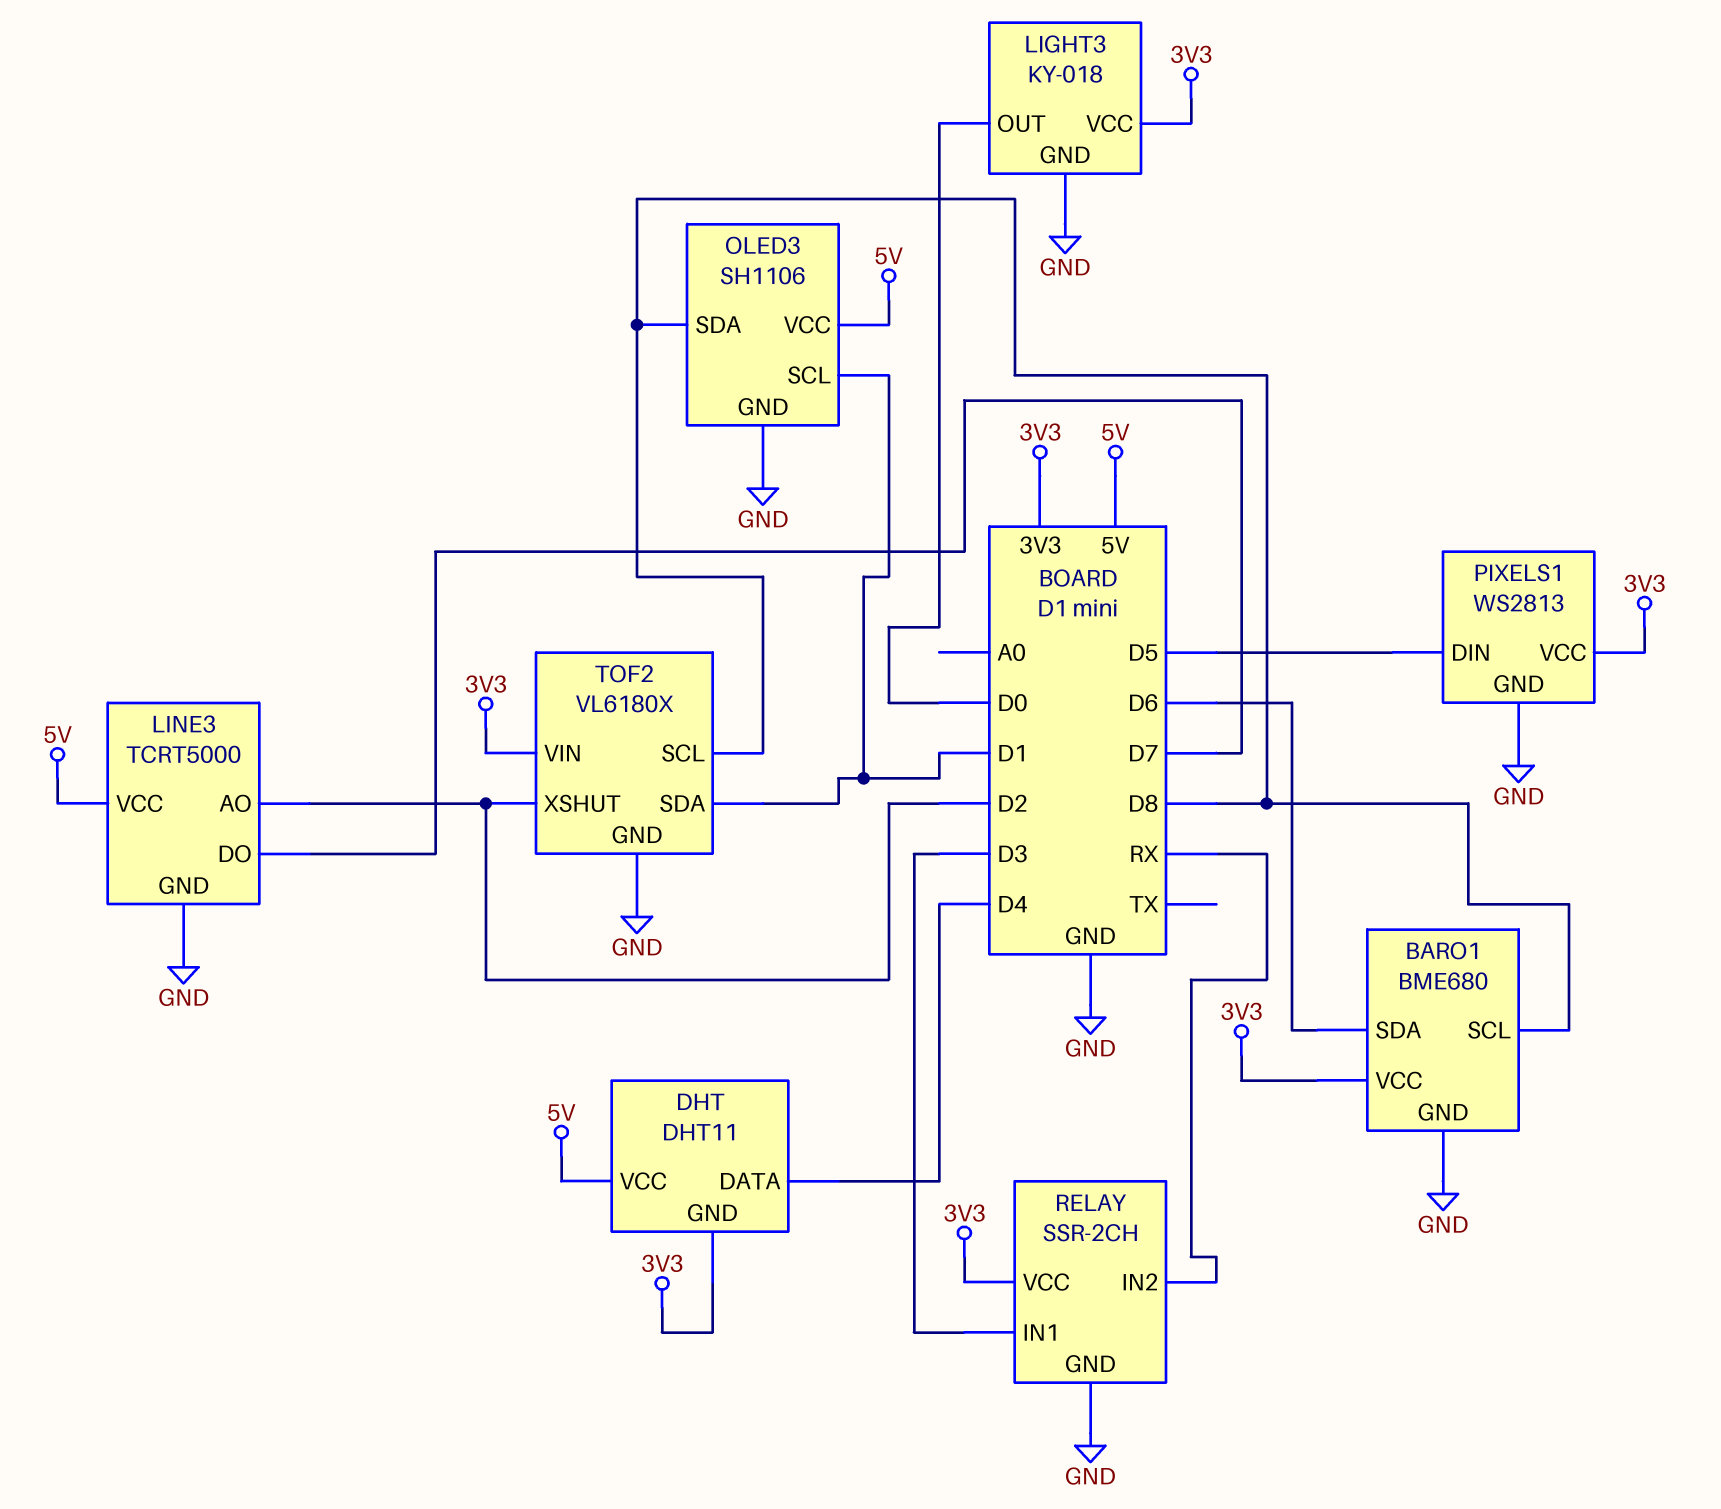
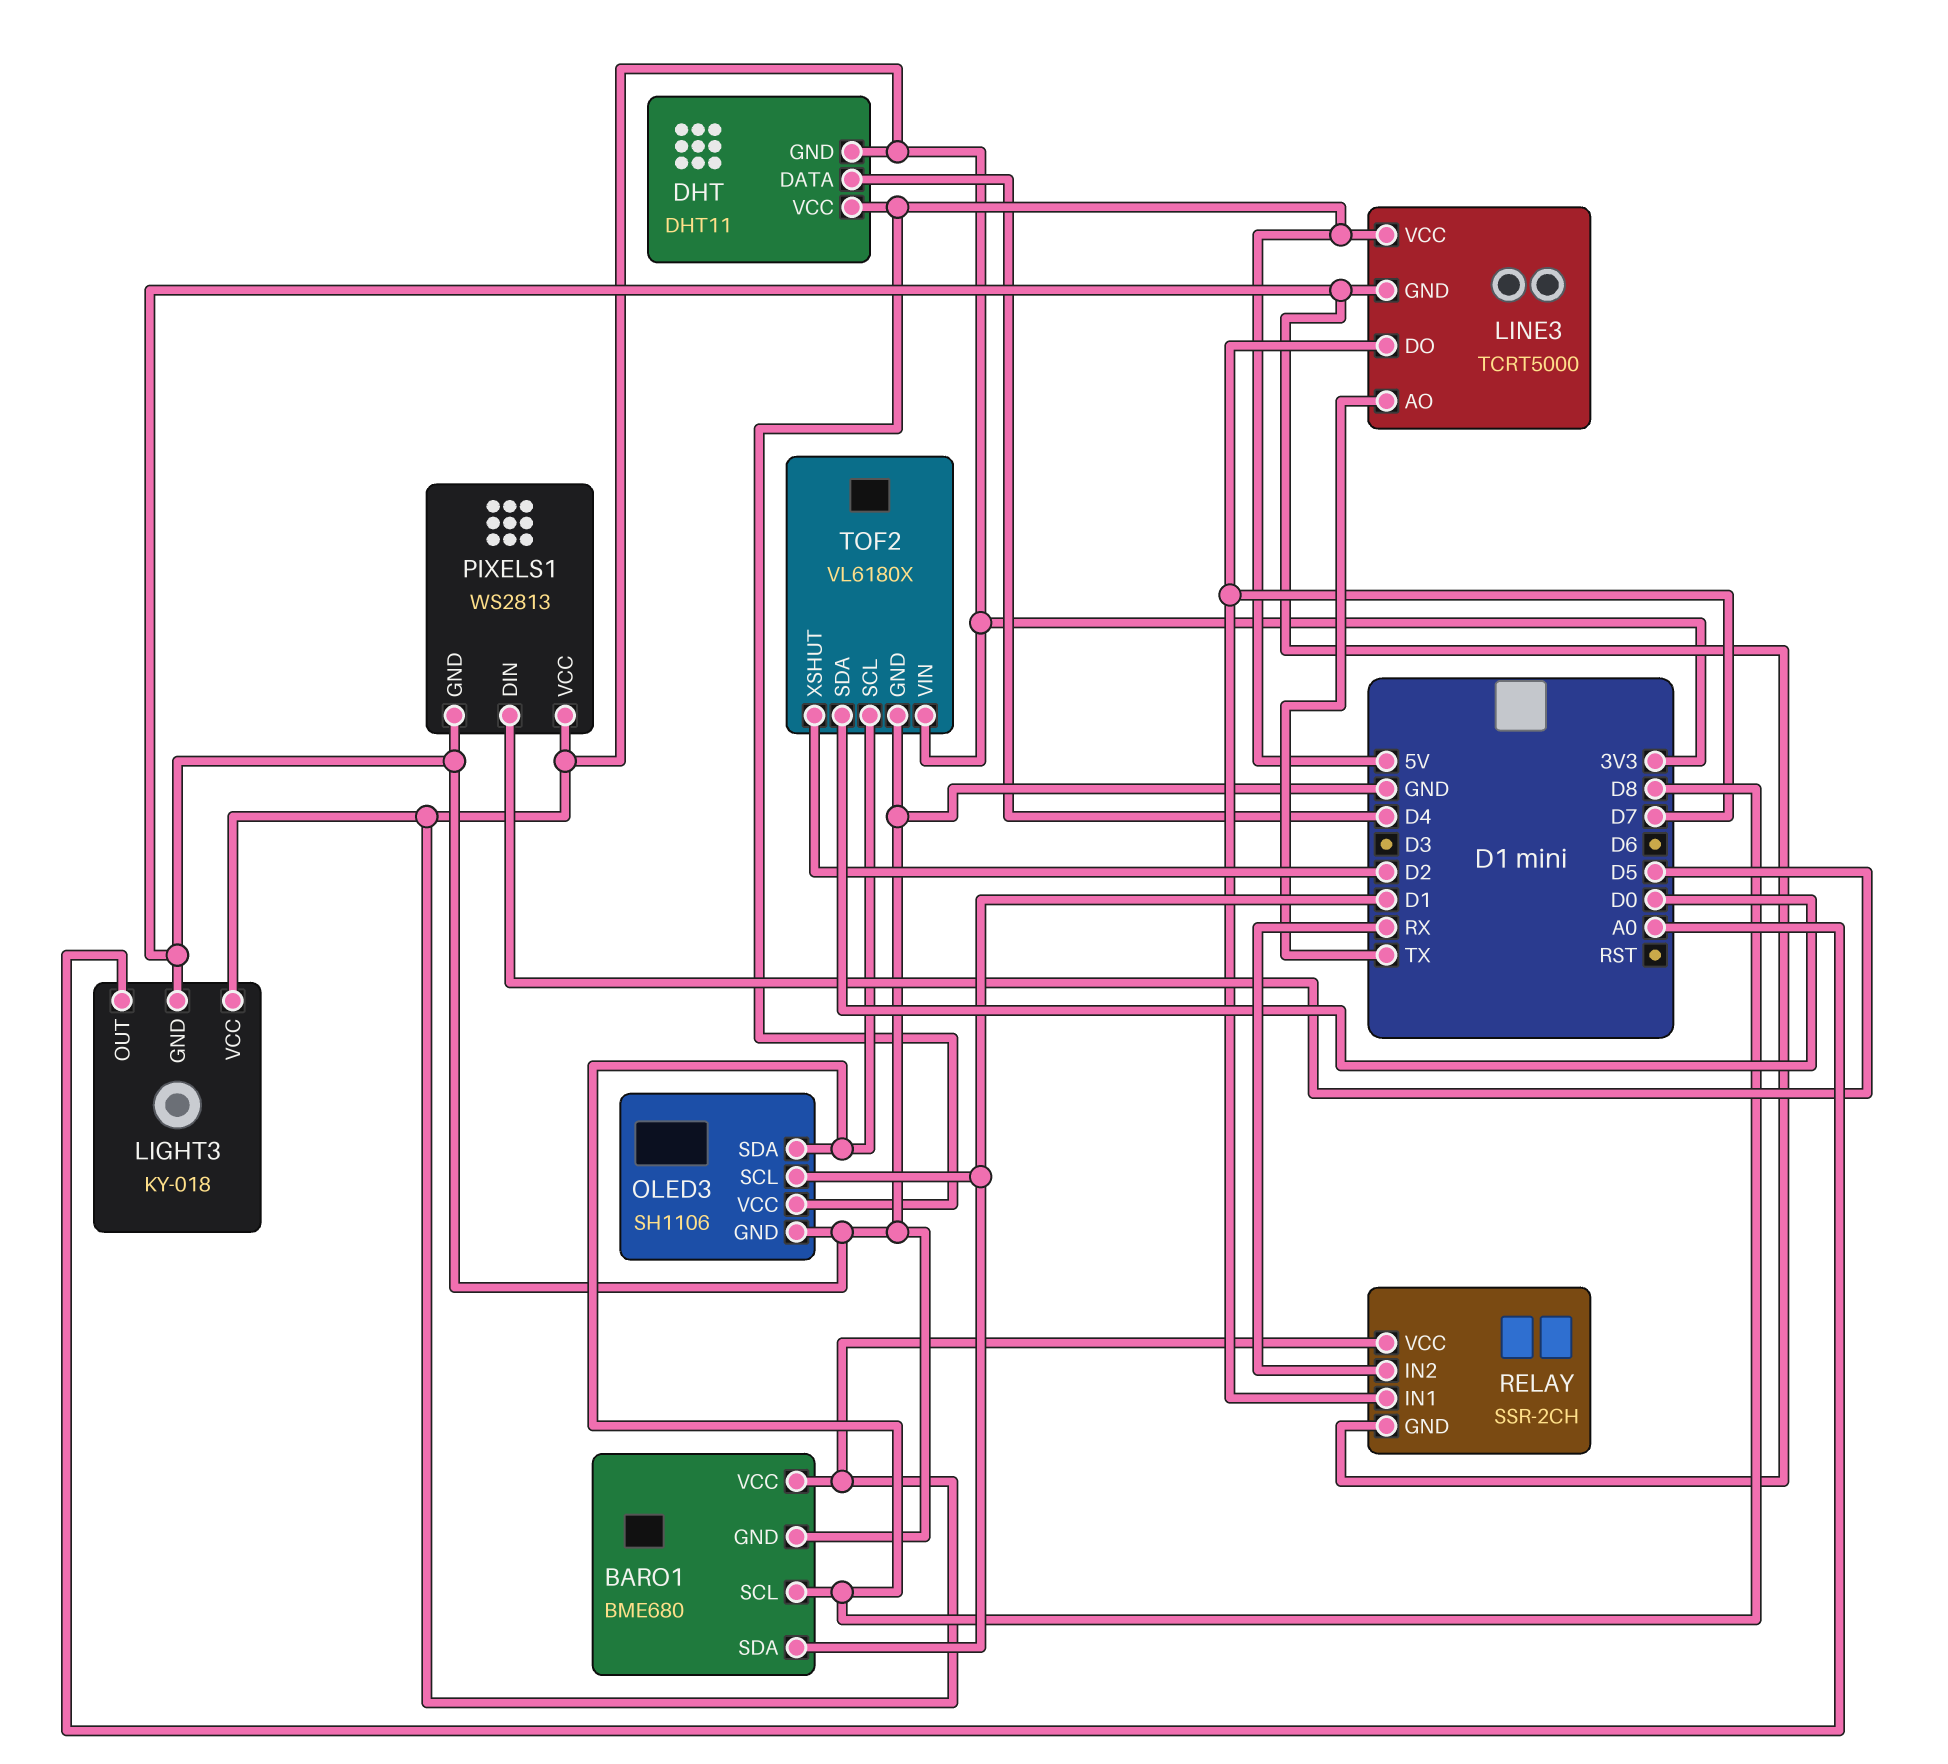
BARO1 pin SDA: D6 -> D1
LIGHT3 pin OUT: D0 -> A0
LINE3 pin AO: D2 -> TX
RELAY pin IN1: D3 -> D7
TOF2 pin SDA: D1 -> D0

